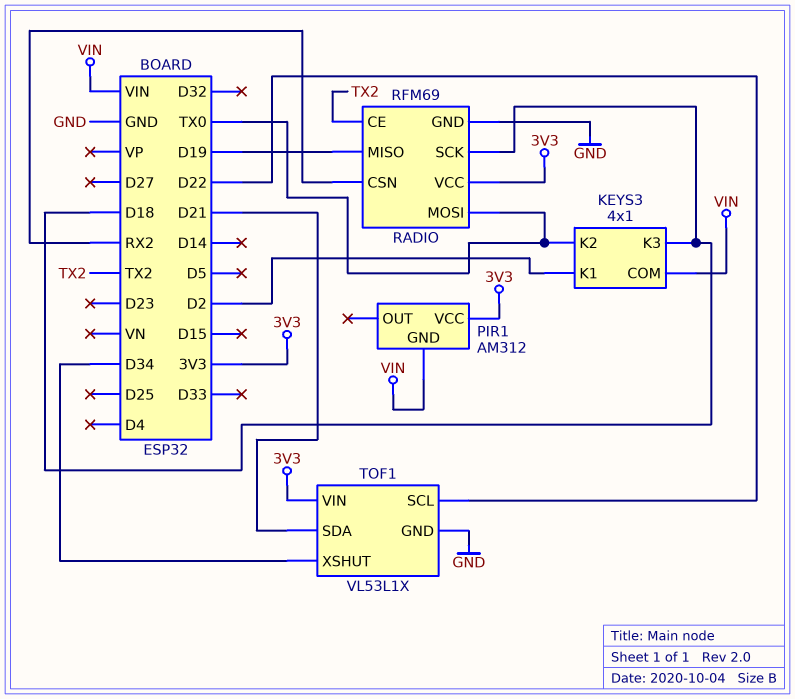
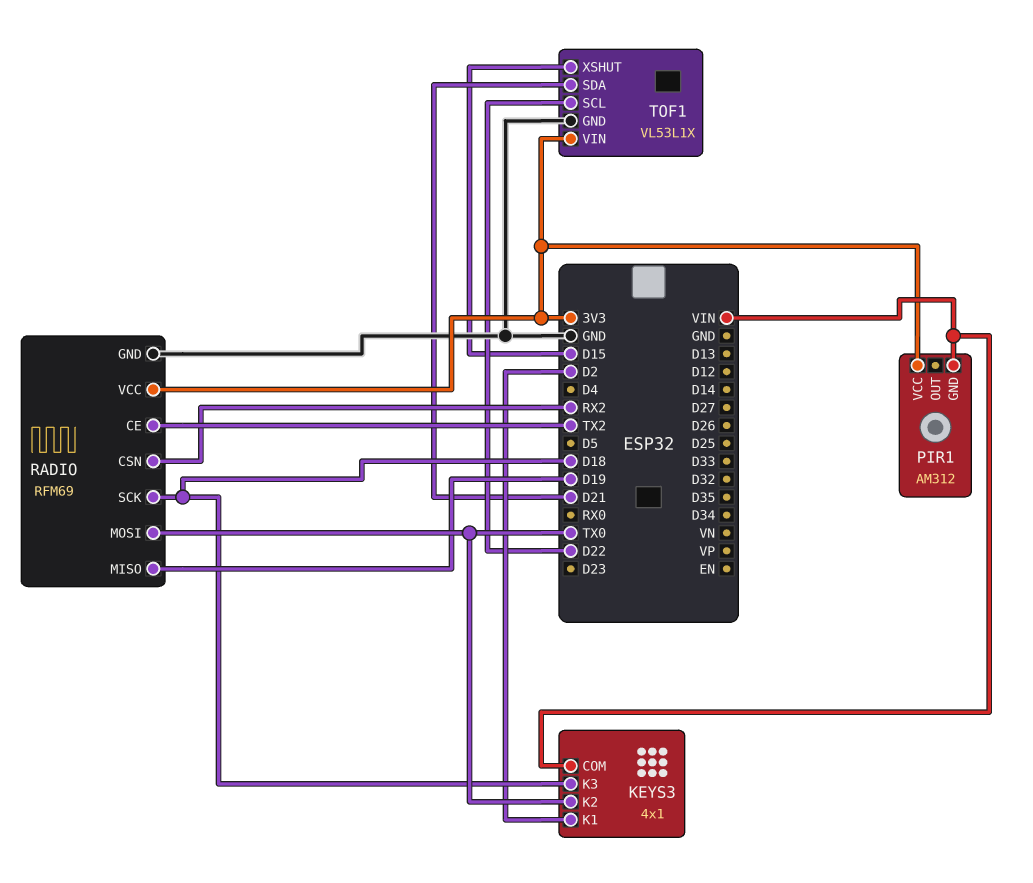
TOF1 pin XSHUT: D34 -> D15

